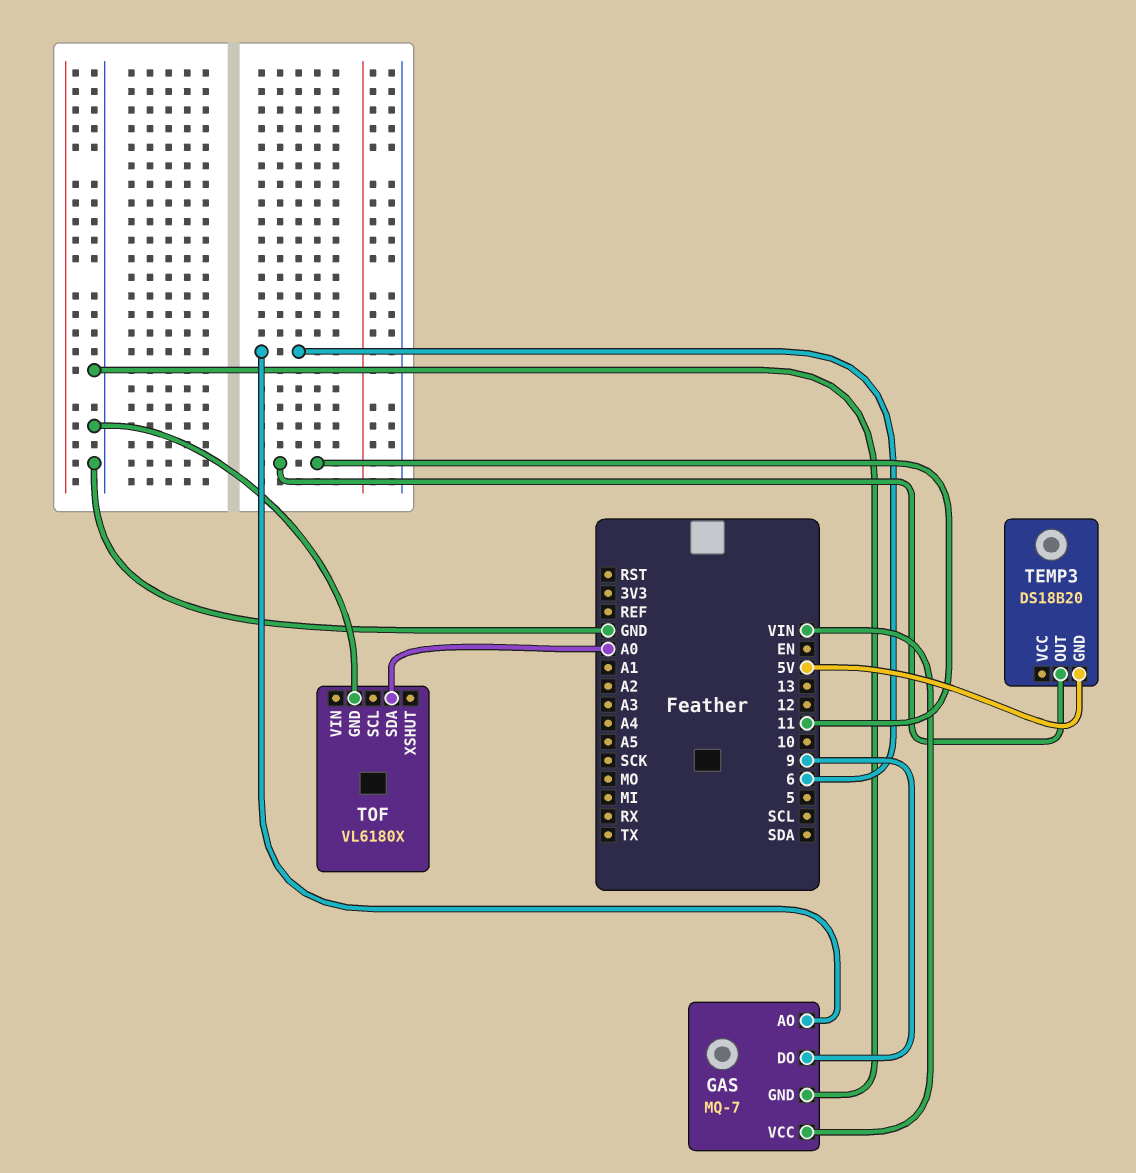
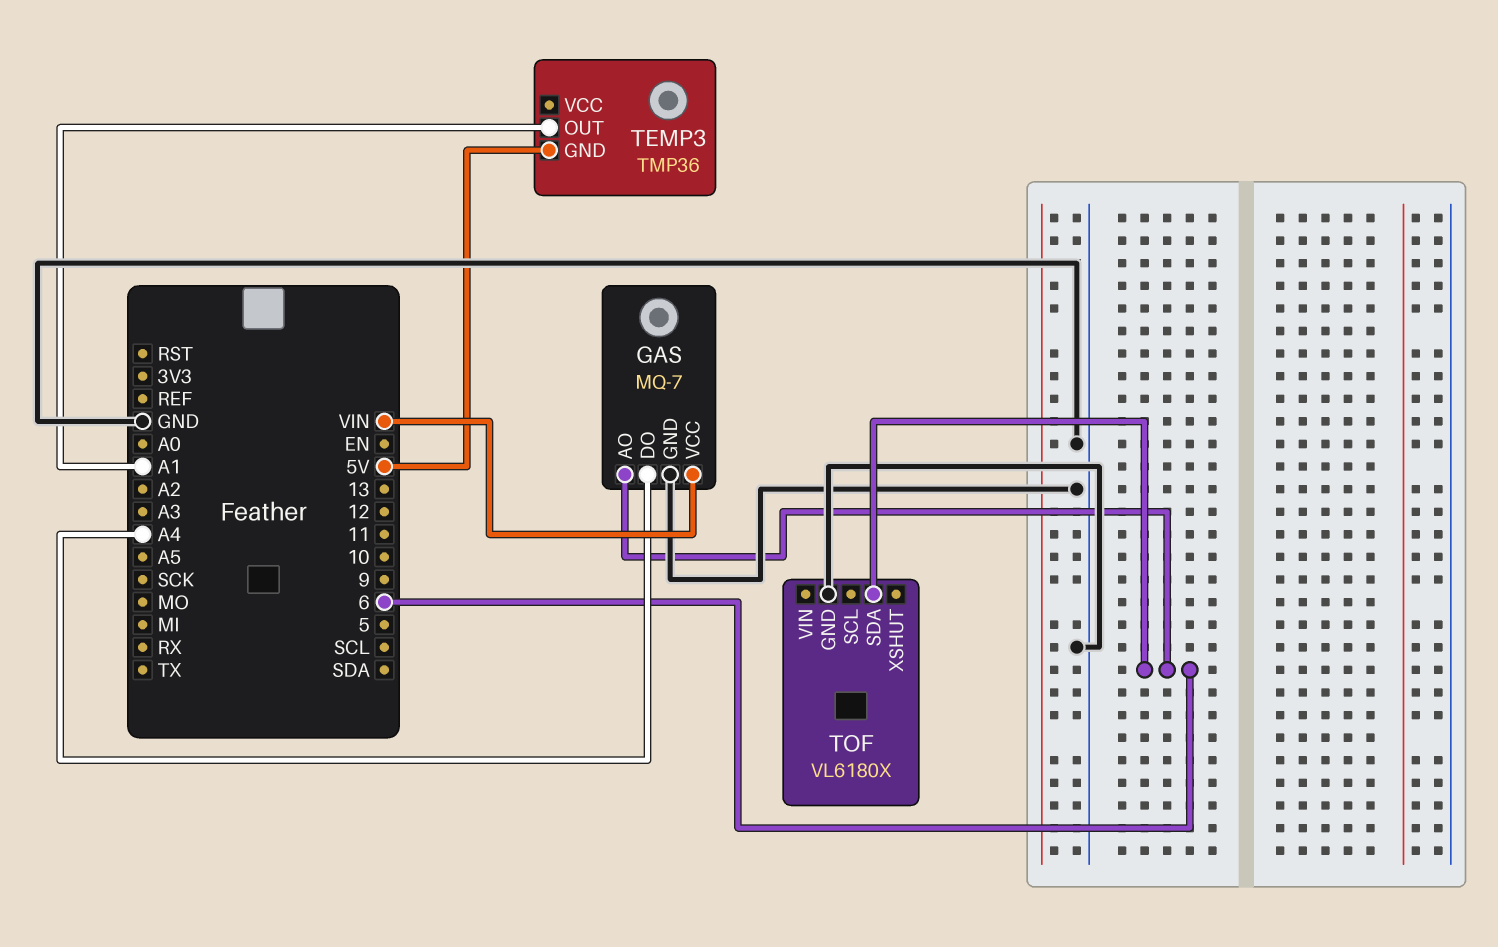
GAS pin DO: 9 -> A4
TEMP3: DS18B20 -> TMP36
TEMP3 pin OUT: 11 -> A1
TOF pin SDA: A0 -> 6

